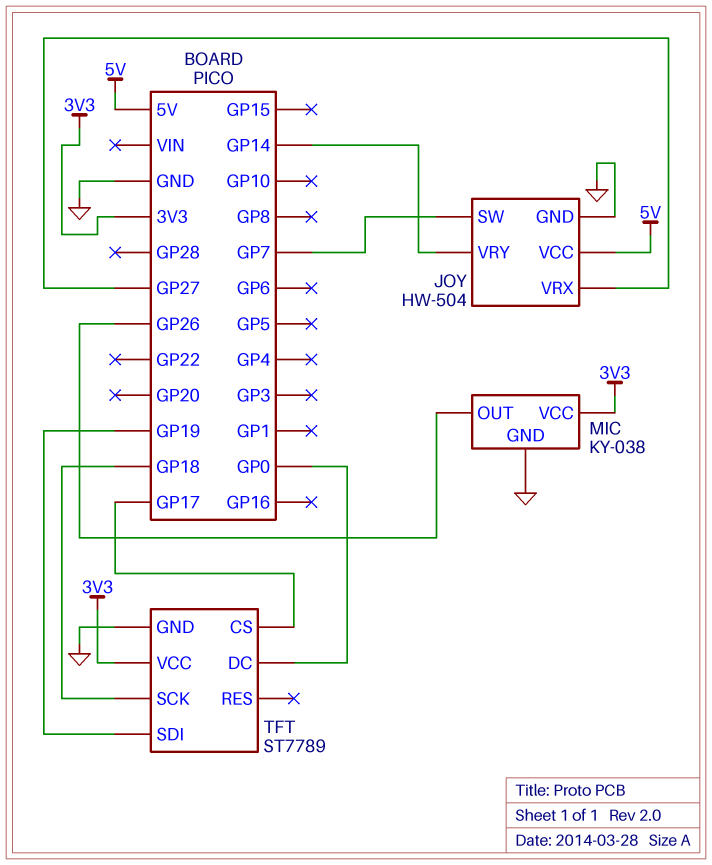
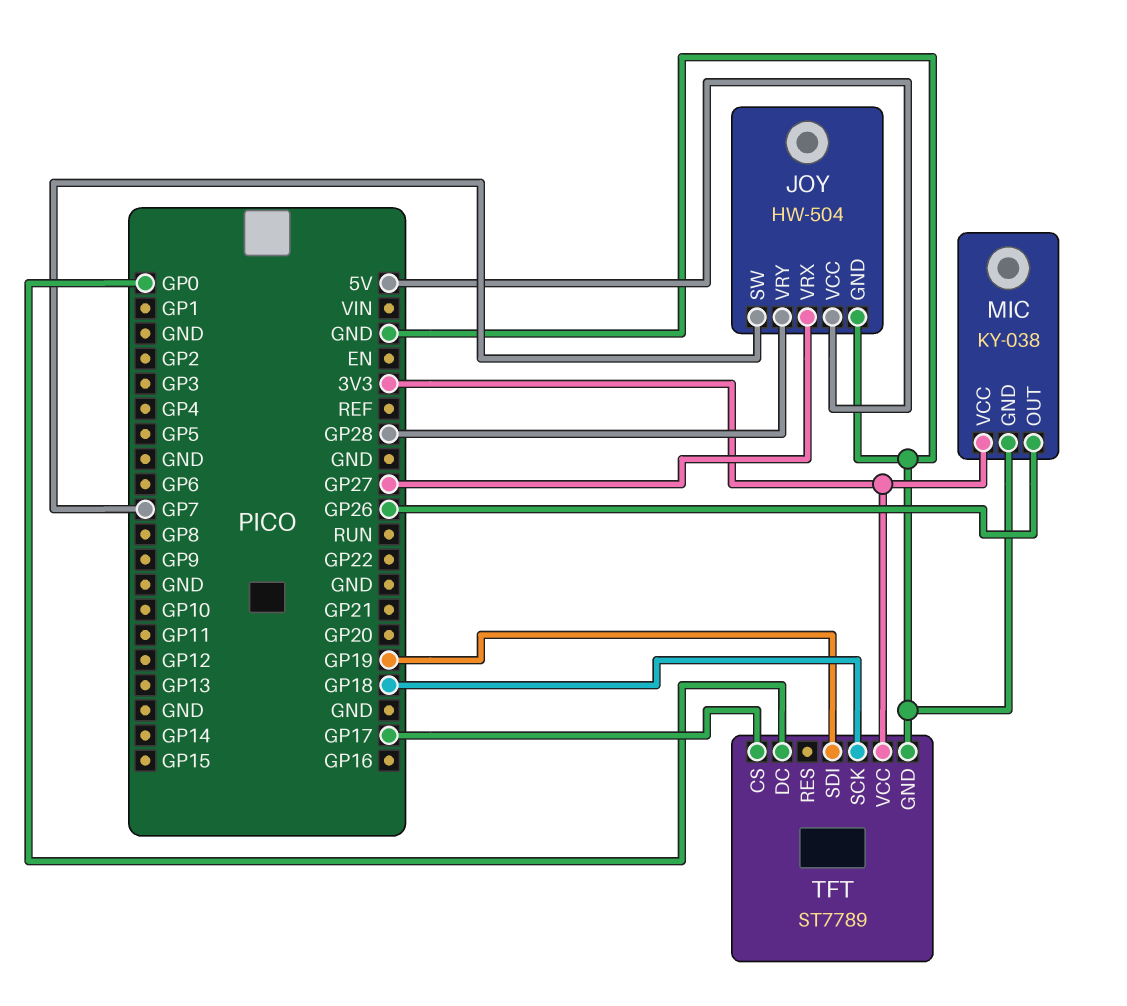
JOY pin VRY: GP14 -> GP28

